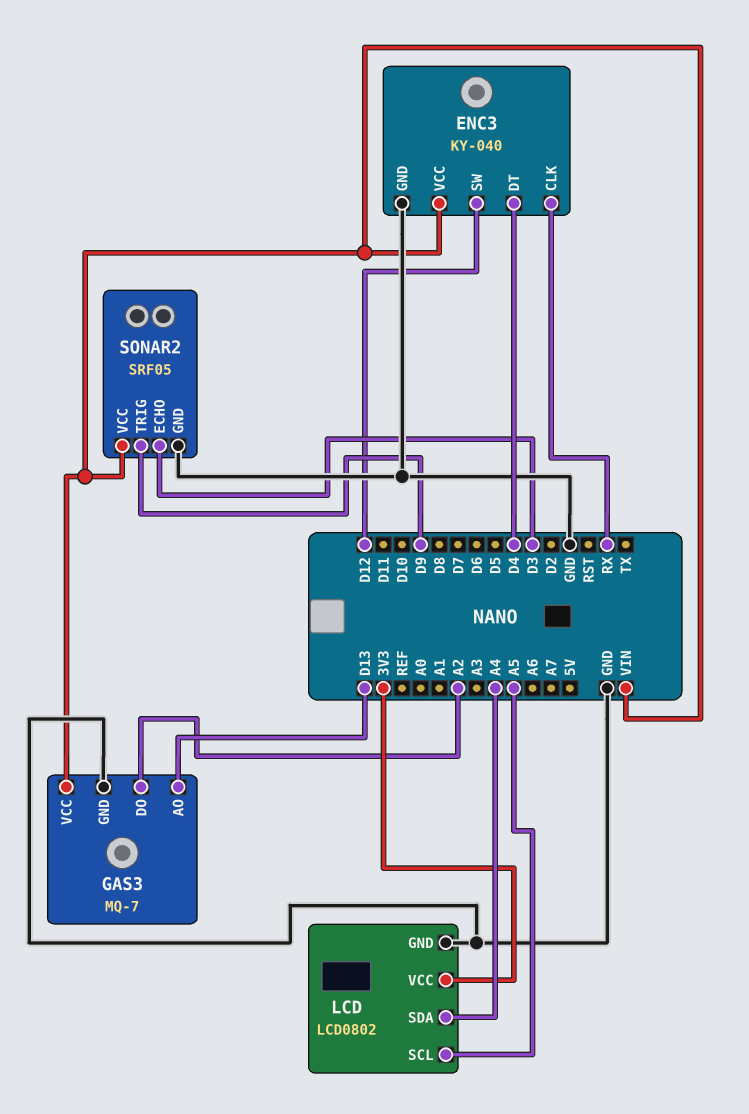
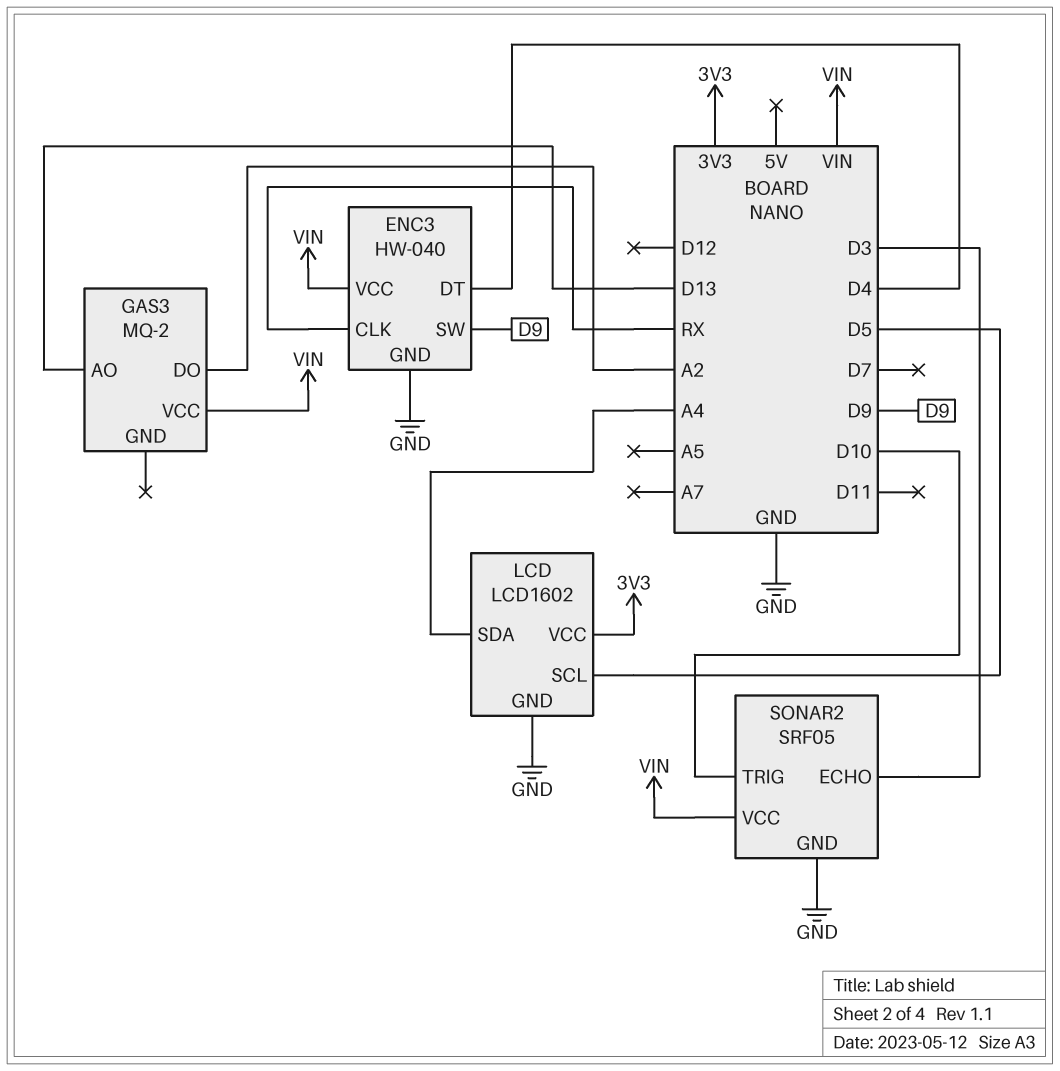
ENC3: KY-040 -> HW-040
ENC3 pin SW: D12 -> D9
GAS3: MQ-7 -> MQ-2
GAS3 pin GND: GND -> none
LCD: LCD0802 -> LCD1602
LCD pin SCL: A5 -> D5
SONAR2 pin TRIG: D9 -> D10

